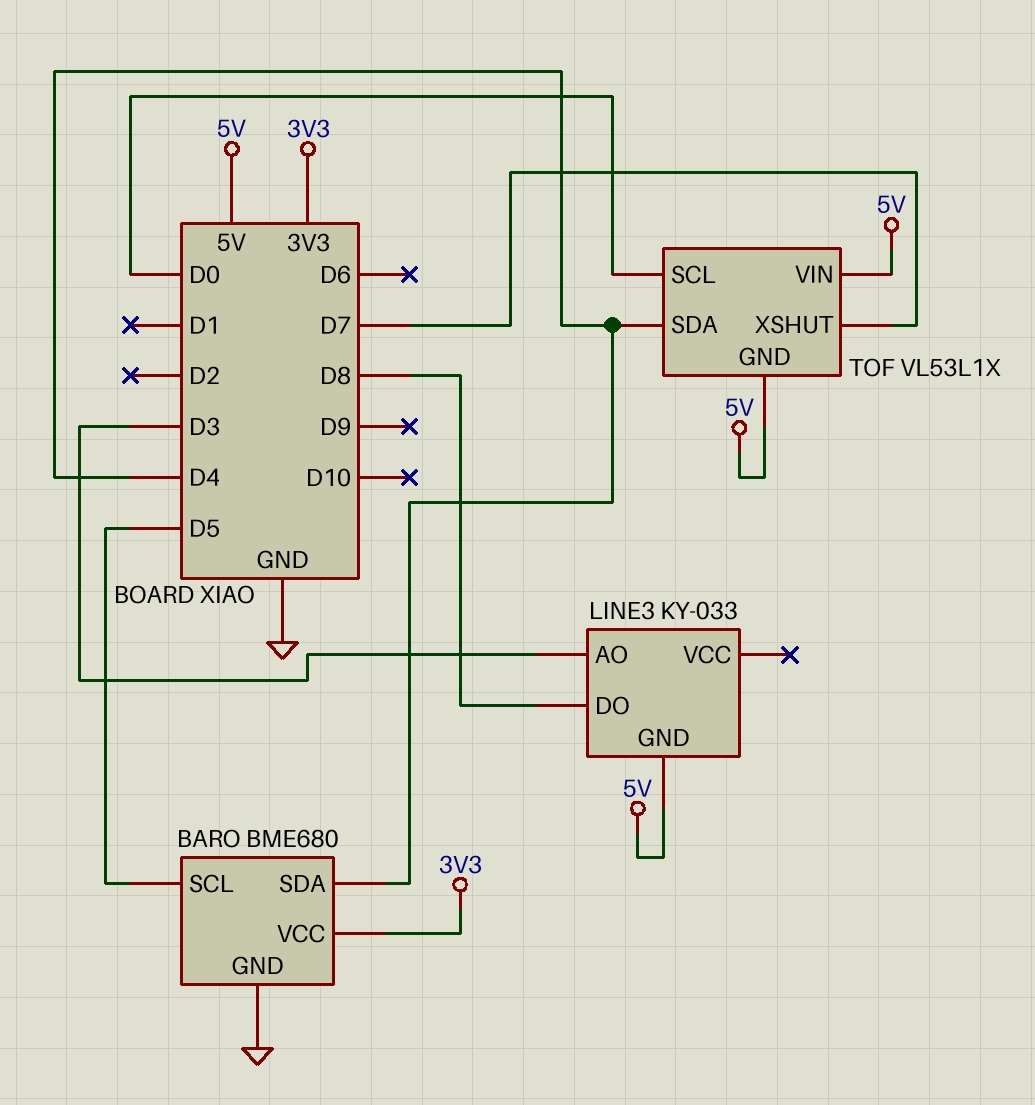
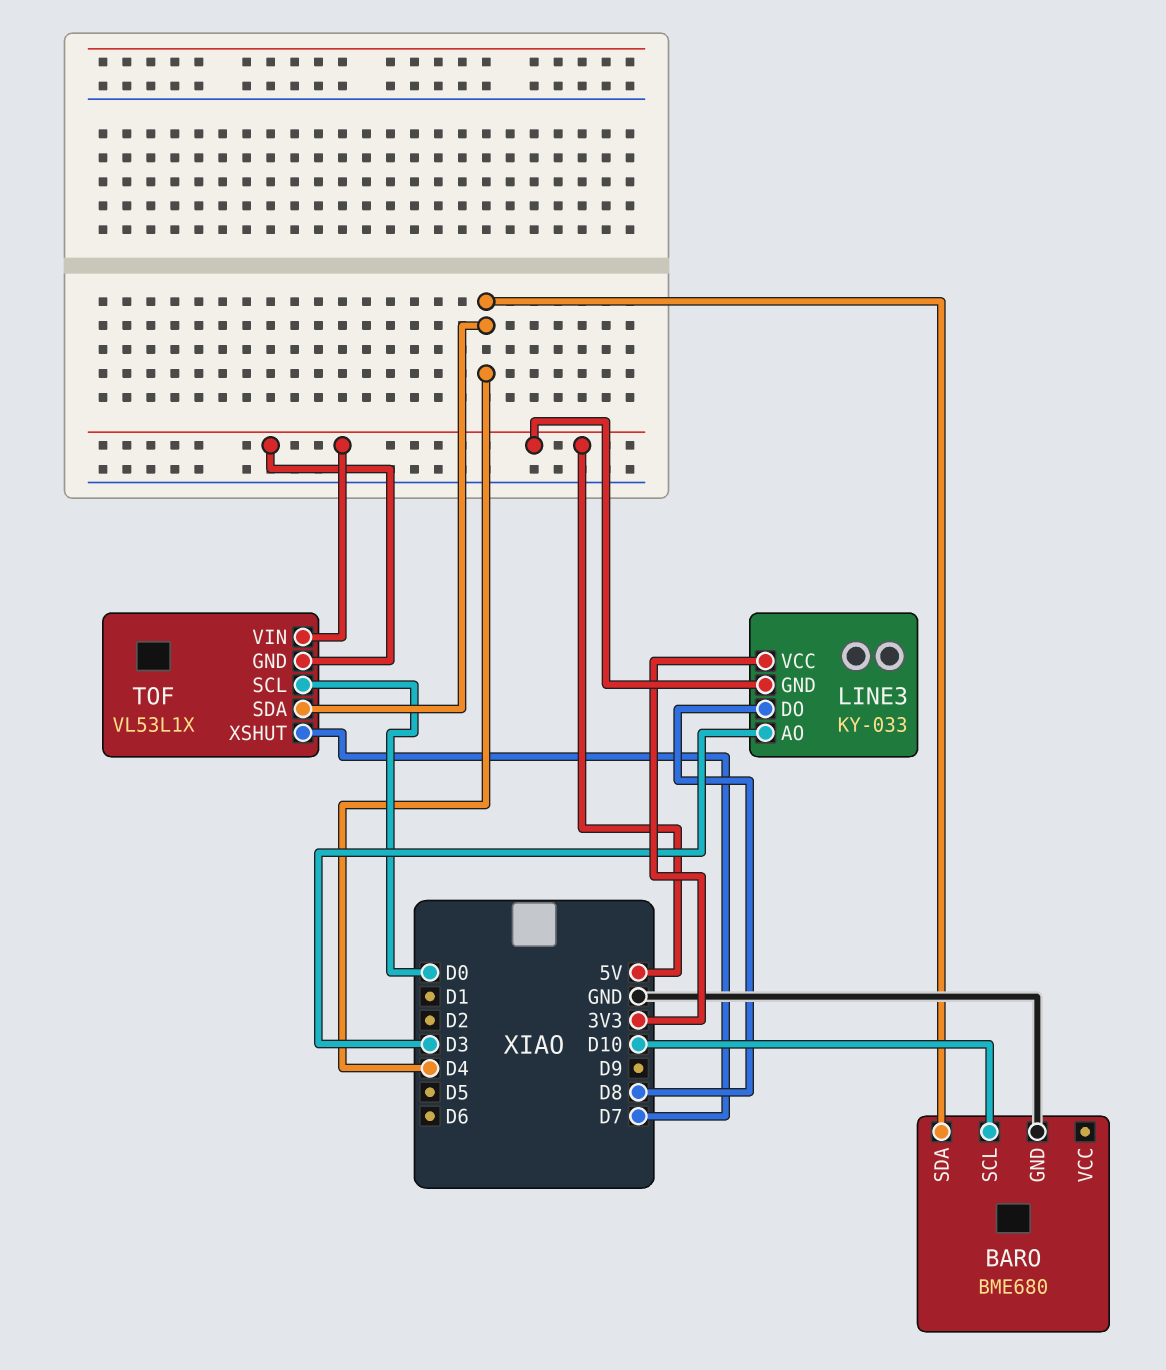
BARO pin SCL: D5 -> D10
BARO pin VCC: 3V3 -> none
LINE3 pin VCC: none -> 3V3

